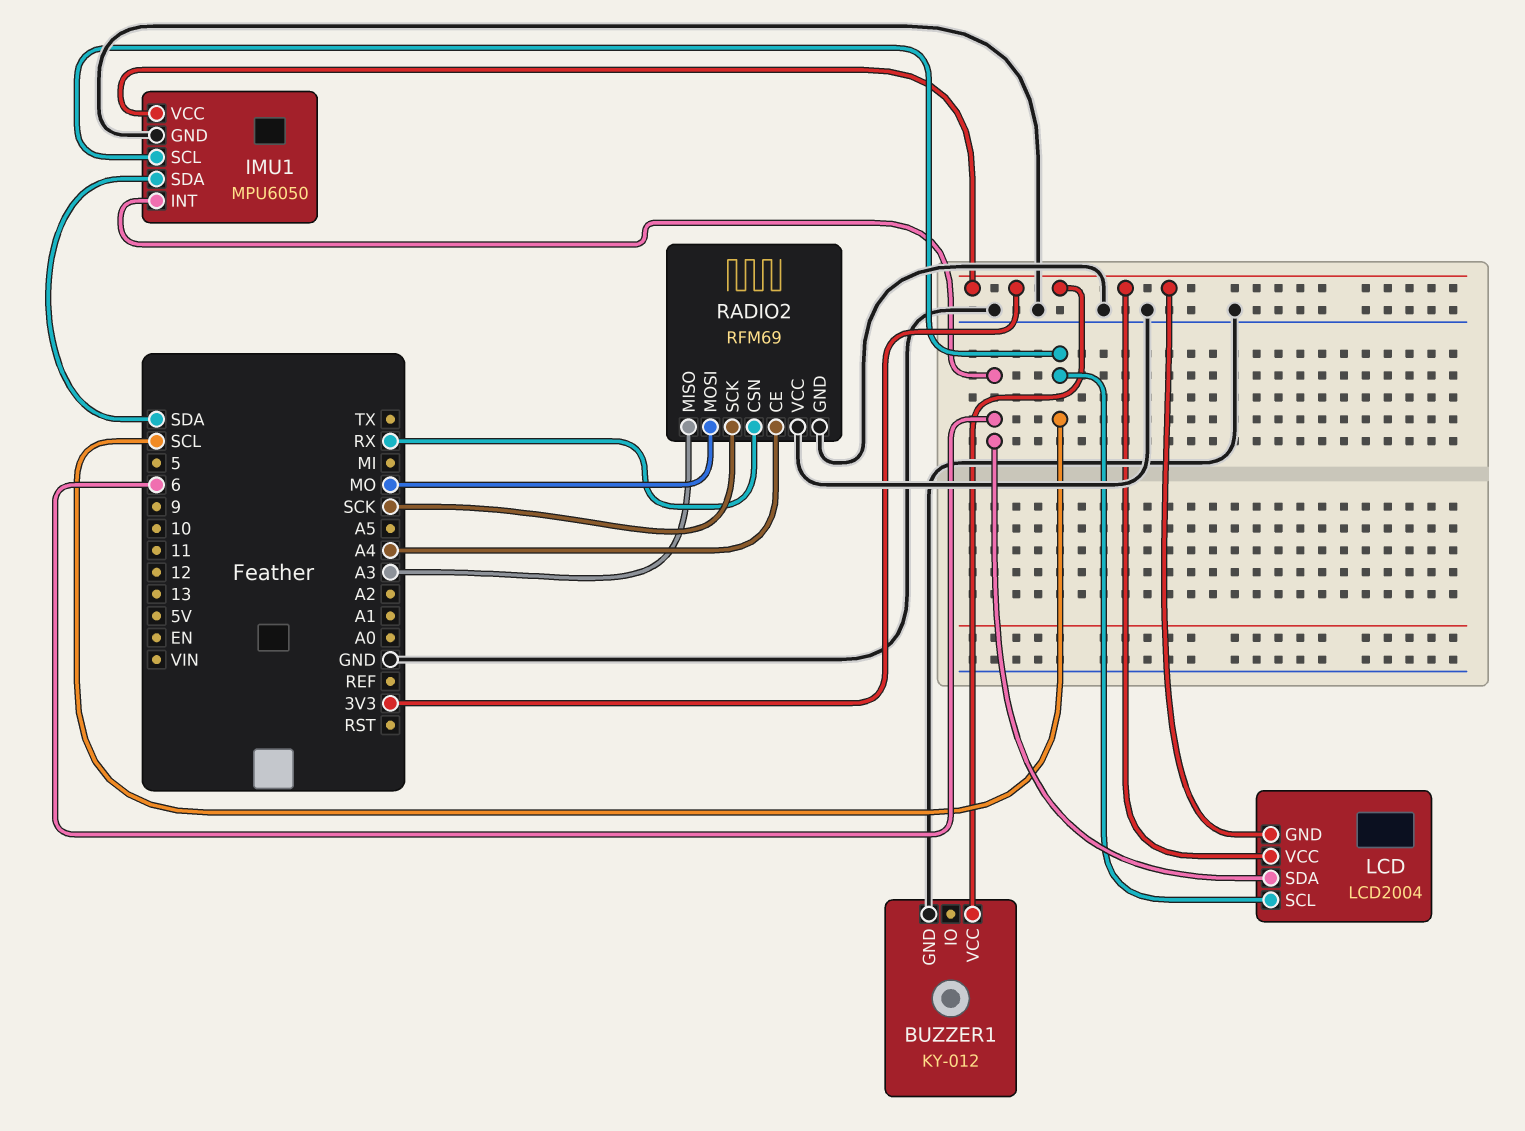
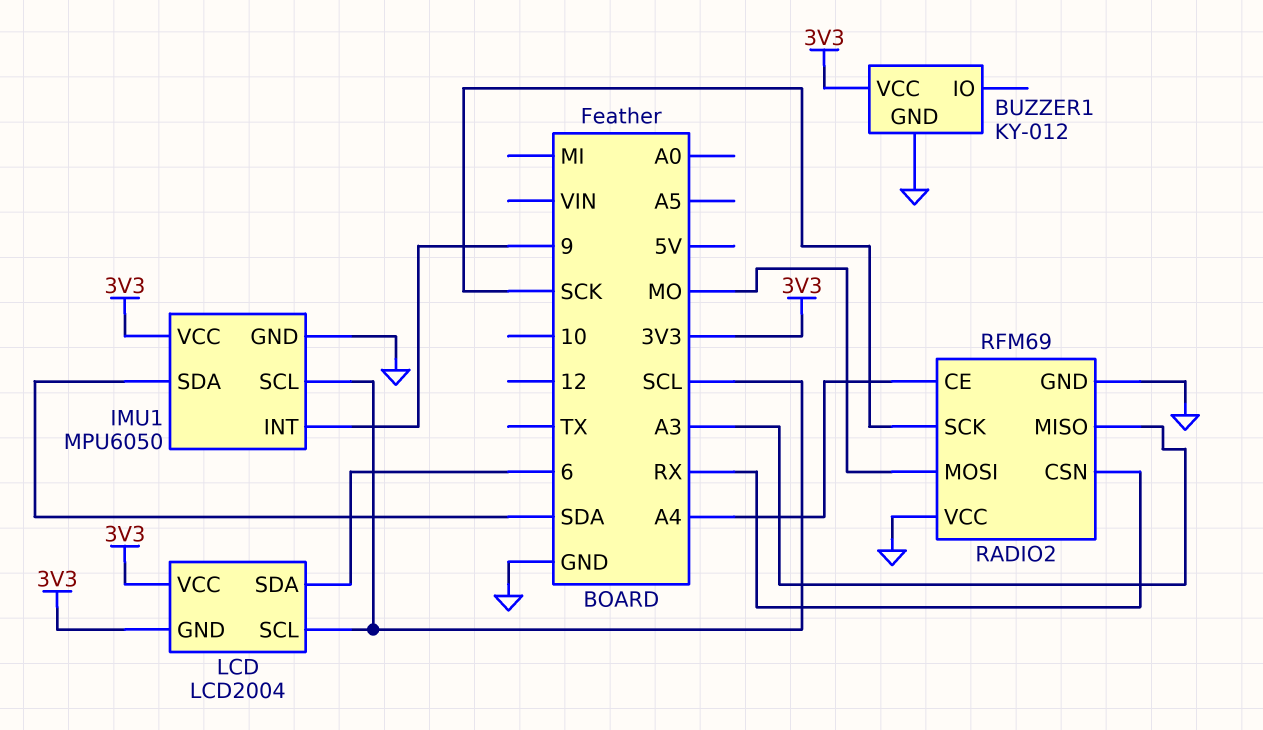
IMU1 pin INT: 6 -> 9

